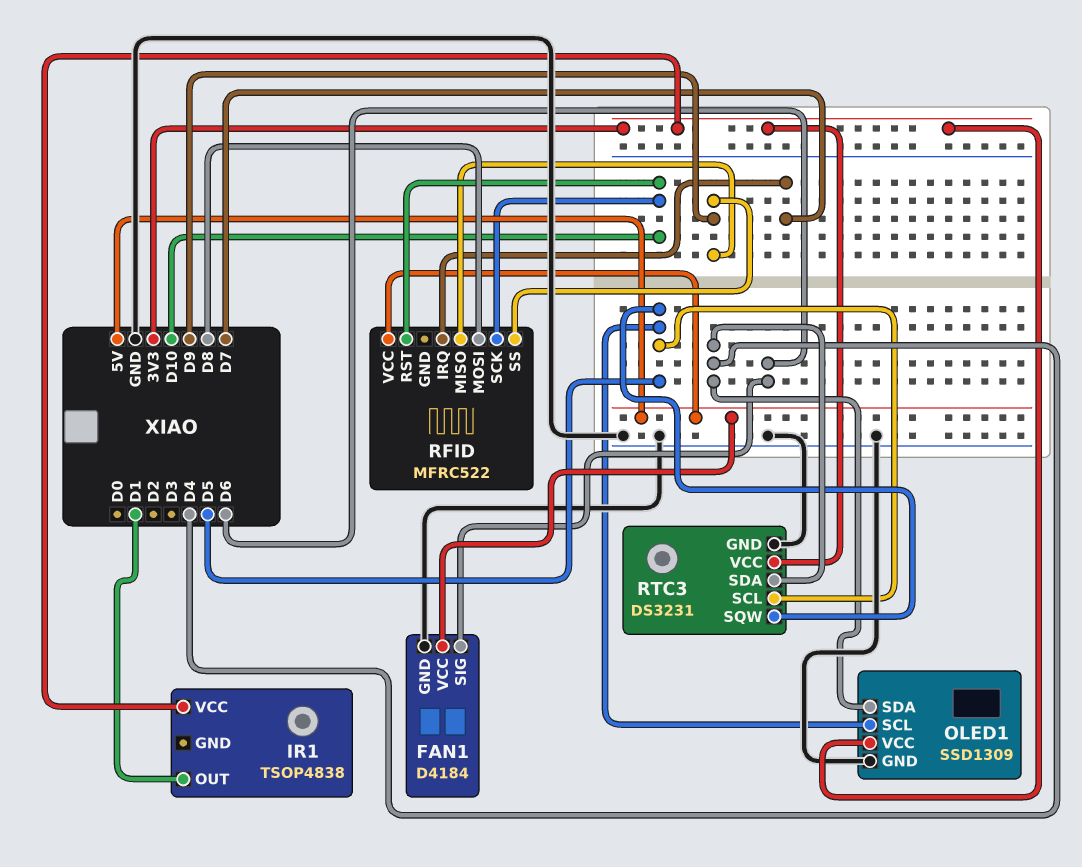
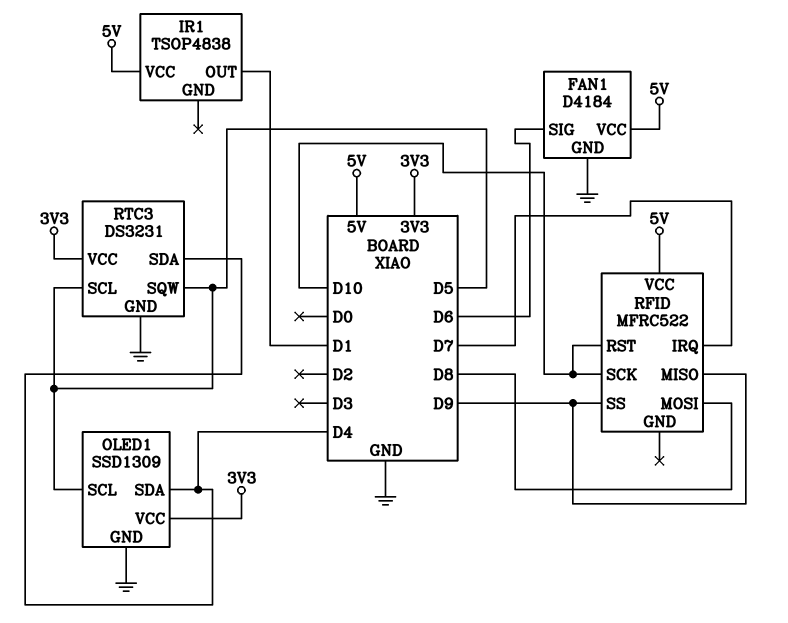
IR1 pin VCC: 3V3 -> 5V

